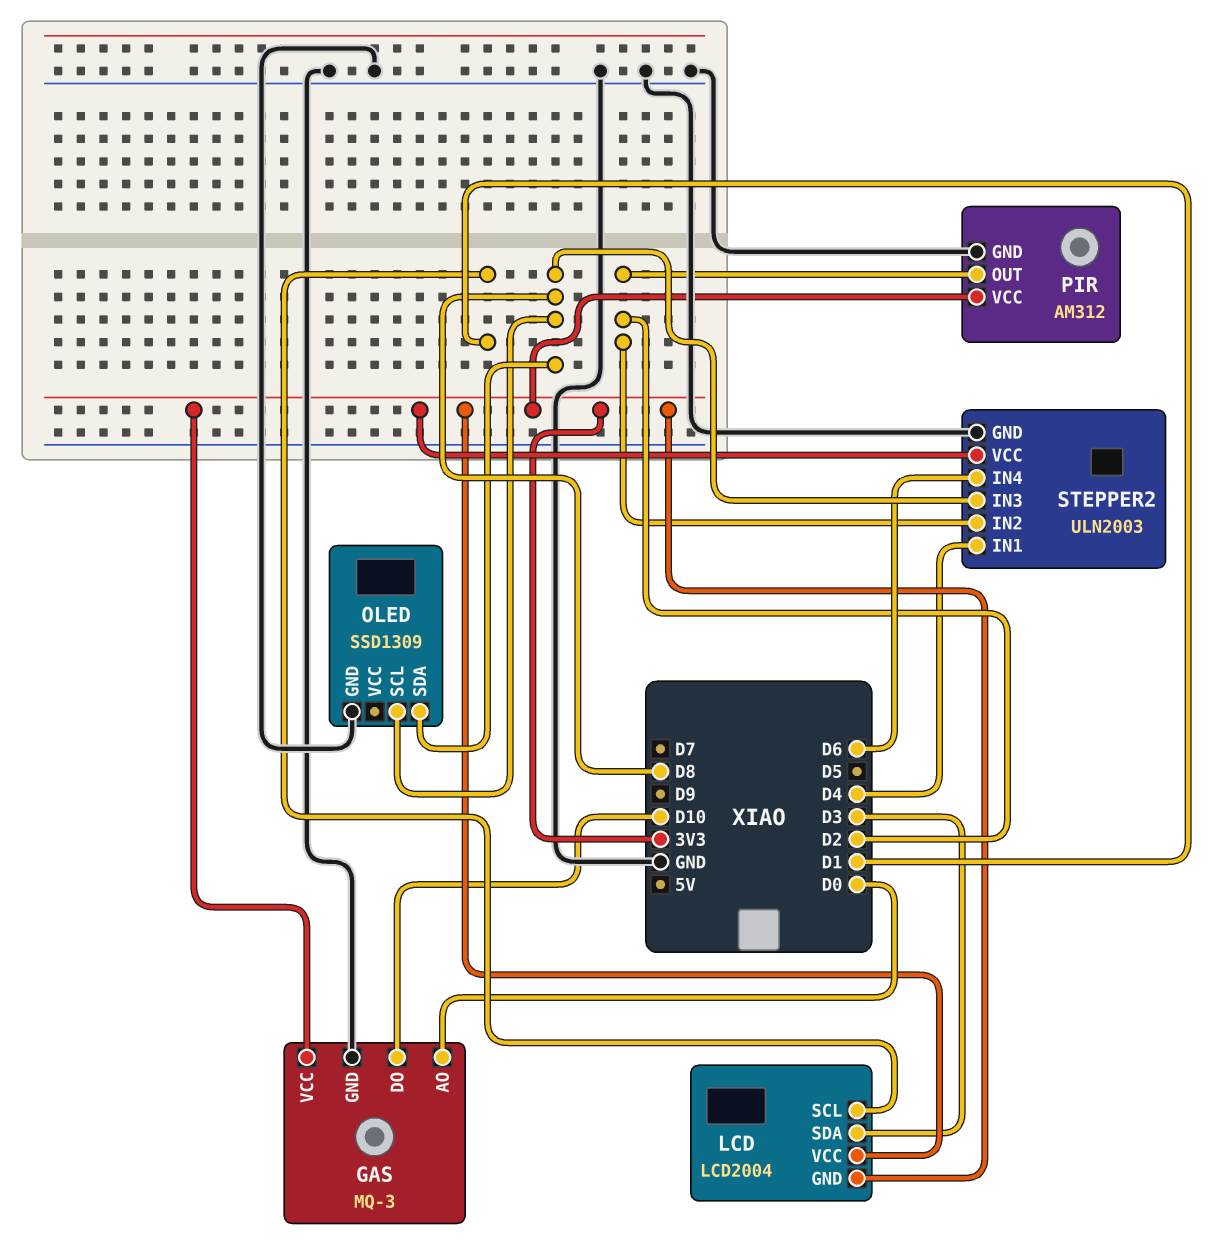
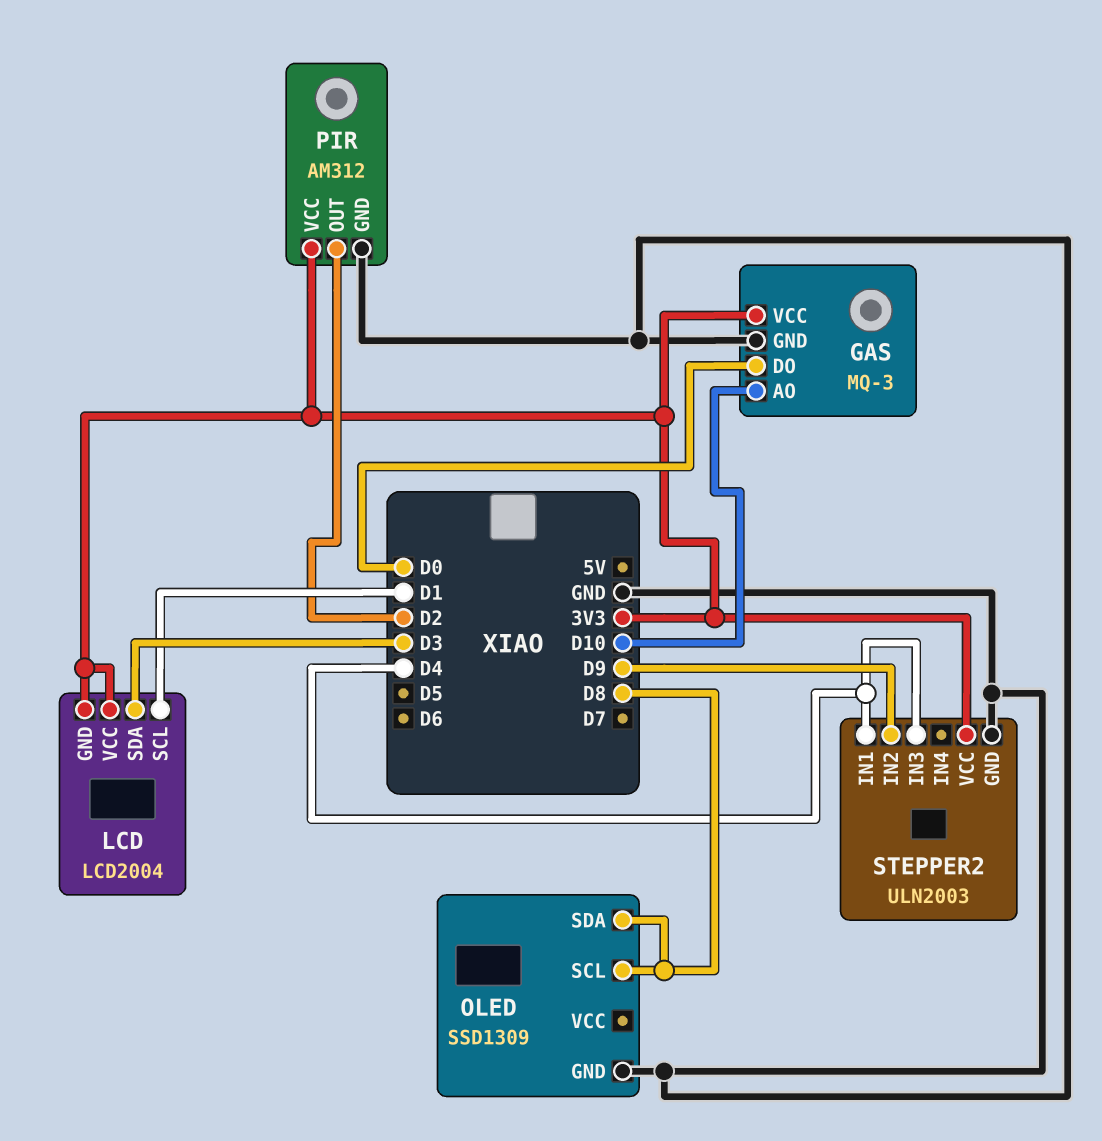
GAS pin AO: D0 -> D10
GAS pin DO: D10 -> D0
STEPPER2 pin IN2: D2 -> D9
STEPPER2 pin IN3: D8 -> D4
STEPPER2 pin IN4: D6 -> none

